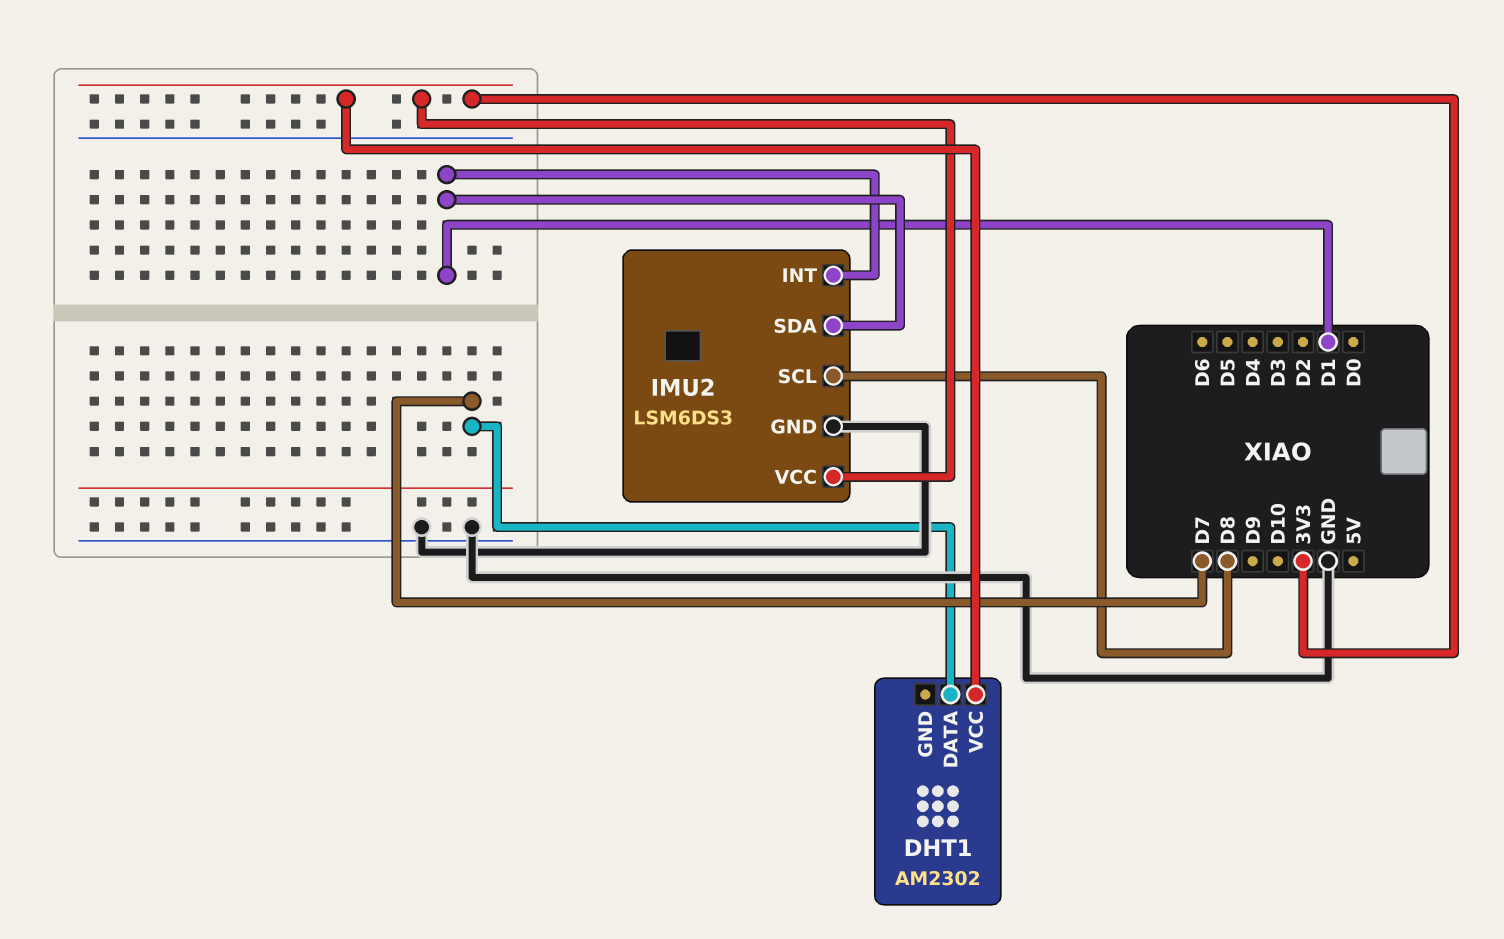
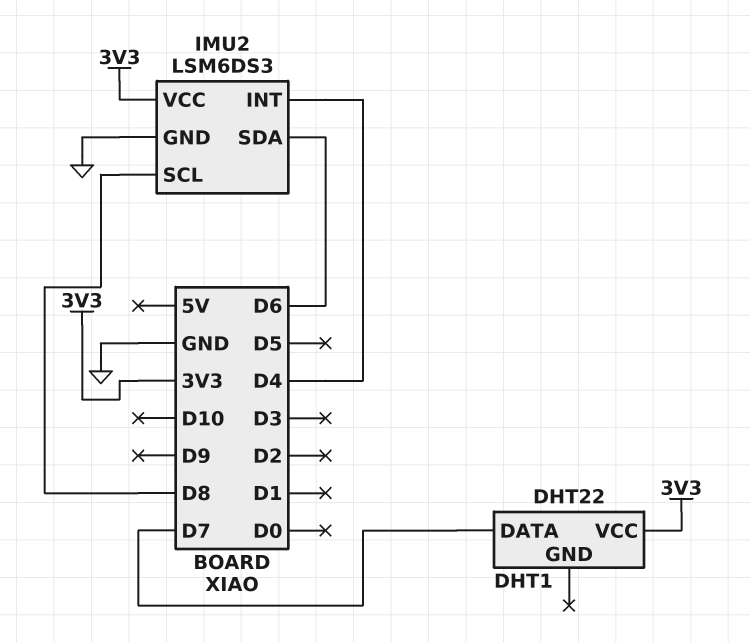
DHT1: AM2302 -> DHT22
IMU2 pin INT: D1 -> D4
IMU2 pin SDA: D1 -> D6

